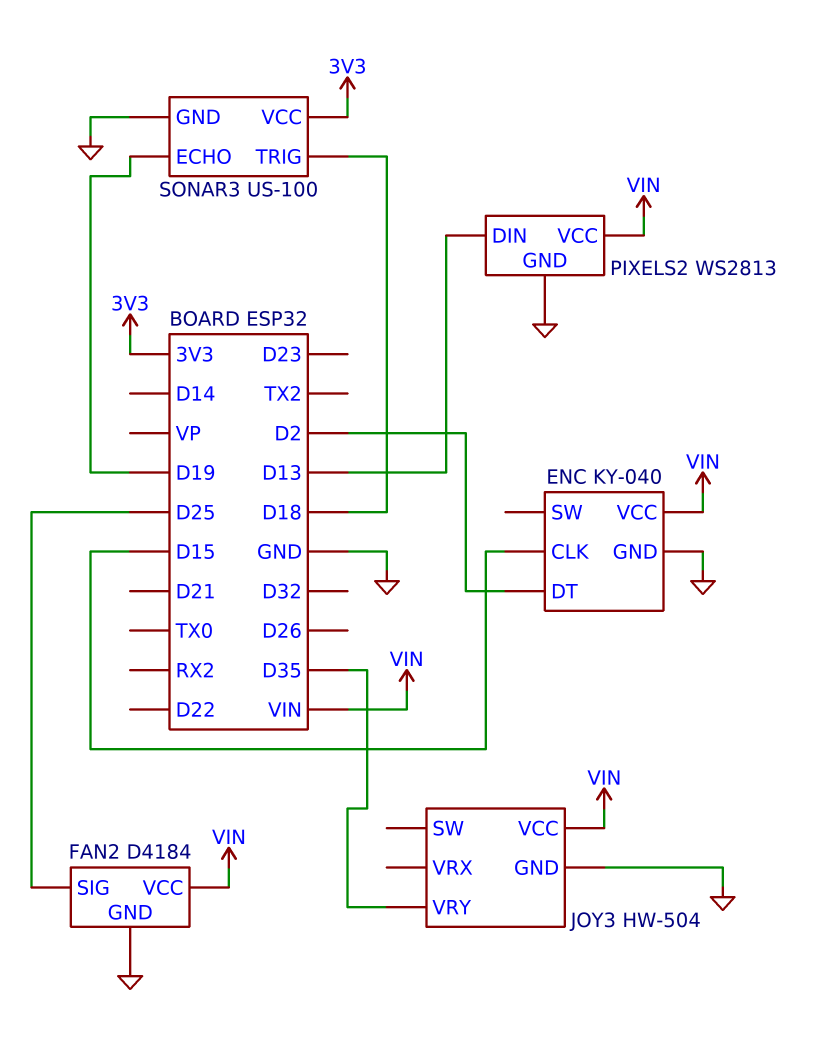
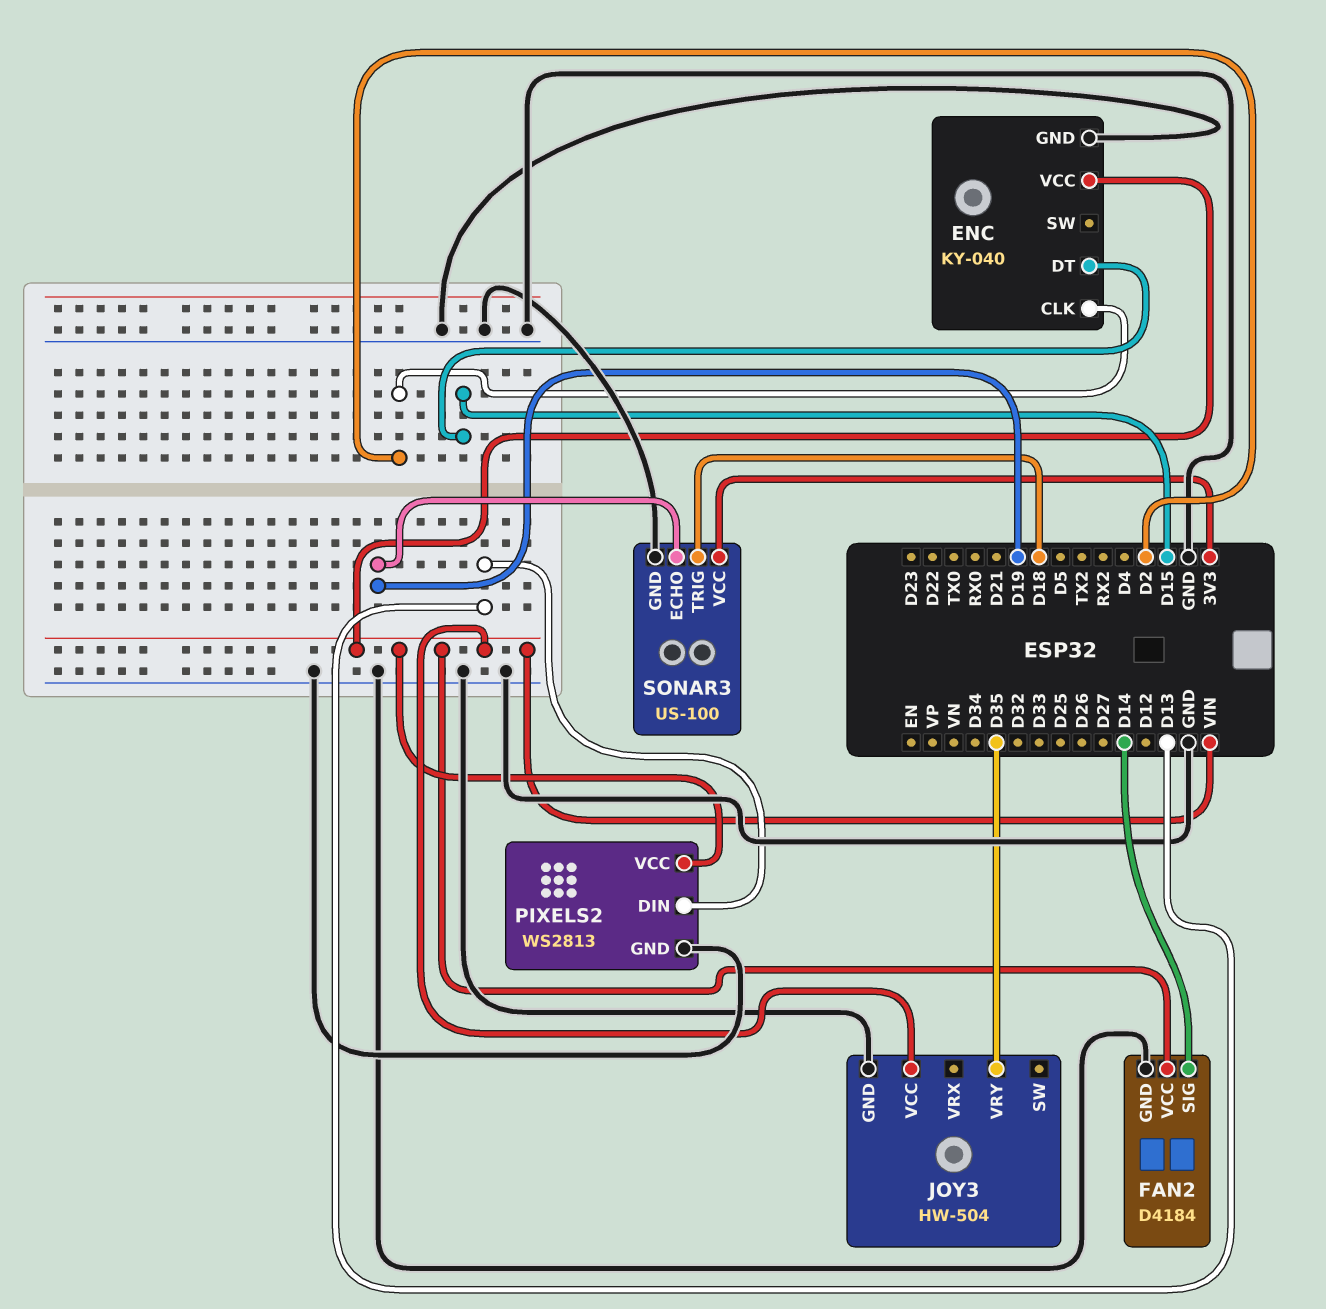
ENC pin CLK: D15 -> D2
ENC pin DT: D2 -> D15
FAN2 pin SIG: D25 -> D14

